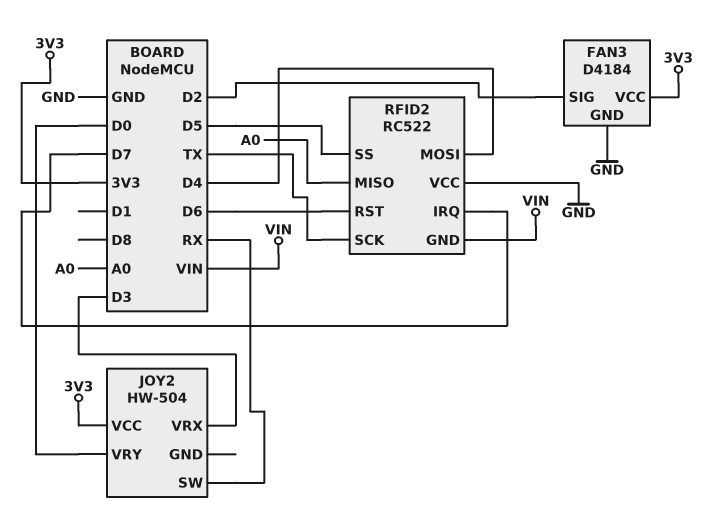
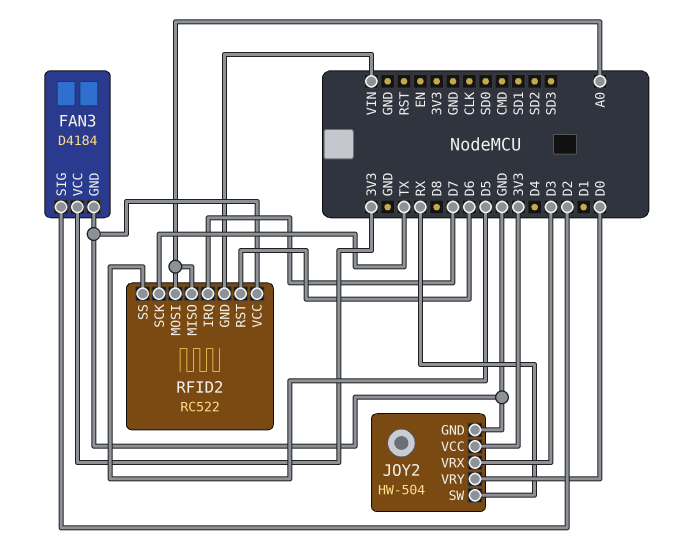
JOY2 pin GND: none -> GND
RFID2 pin MOSI: D4 -> A0

